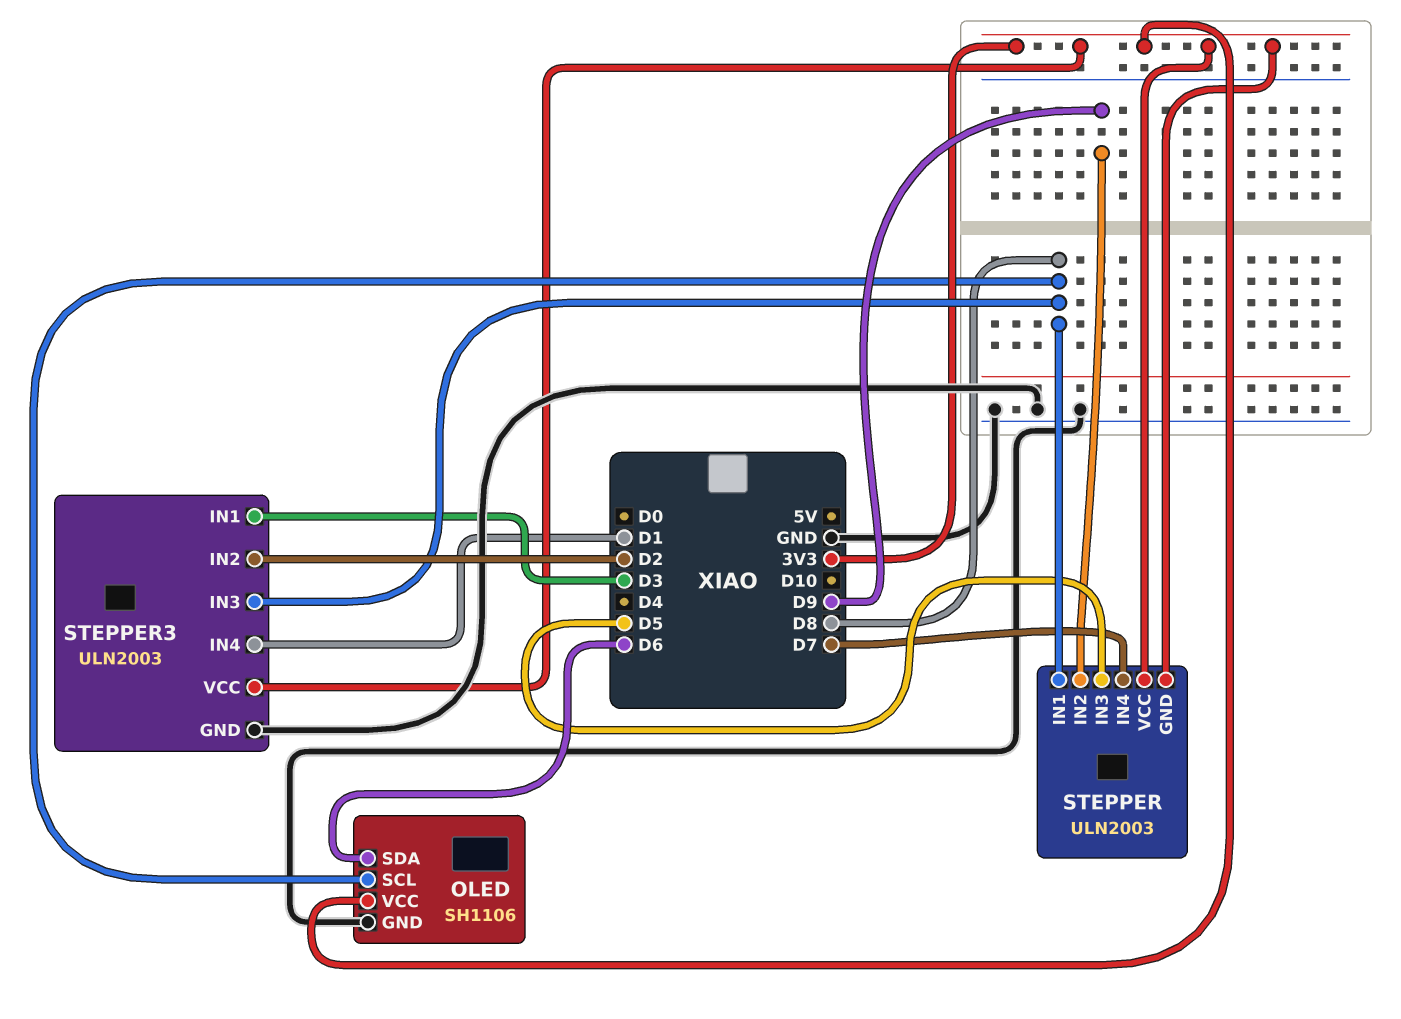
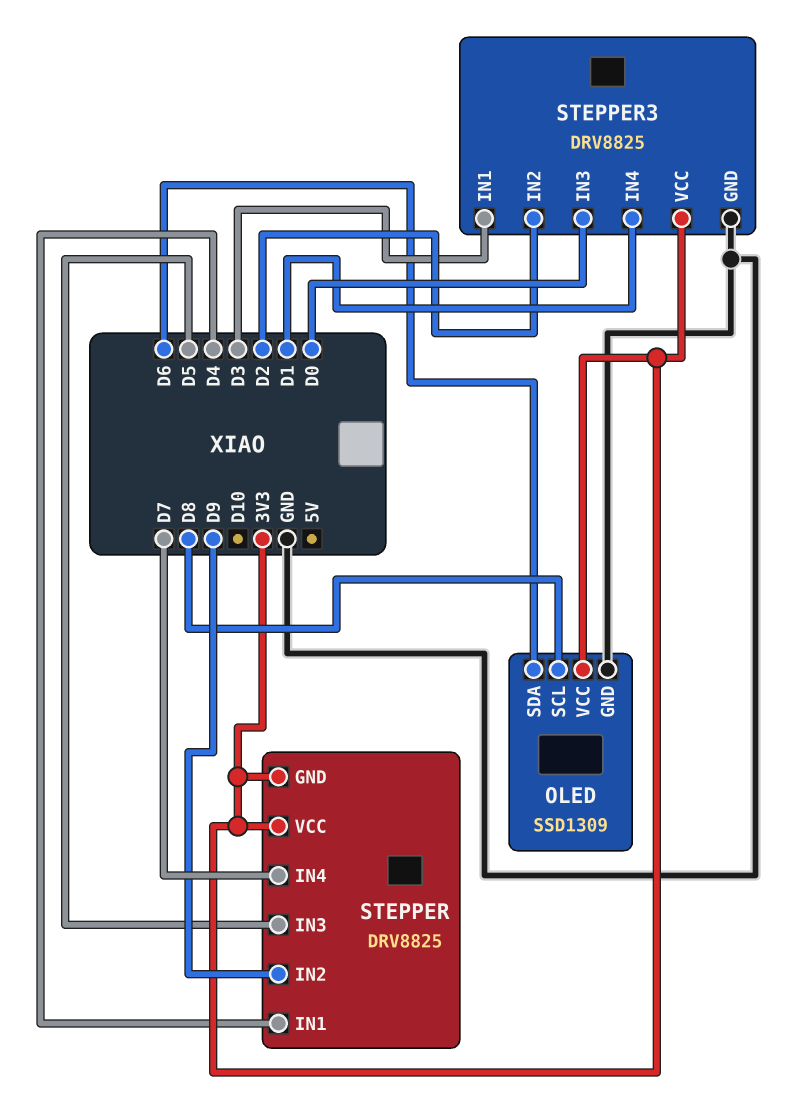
OLED: SH1106 -> SSD1309
STEPPER: ULN2003 -> DRV8825
STEPPER pin IN1: D8 -> D4
STEPPER3: ULN2003 -> DRV8825
STEPPER3 pin IN3: D8 -> D0

